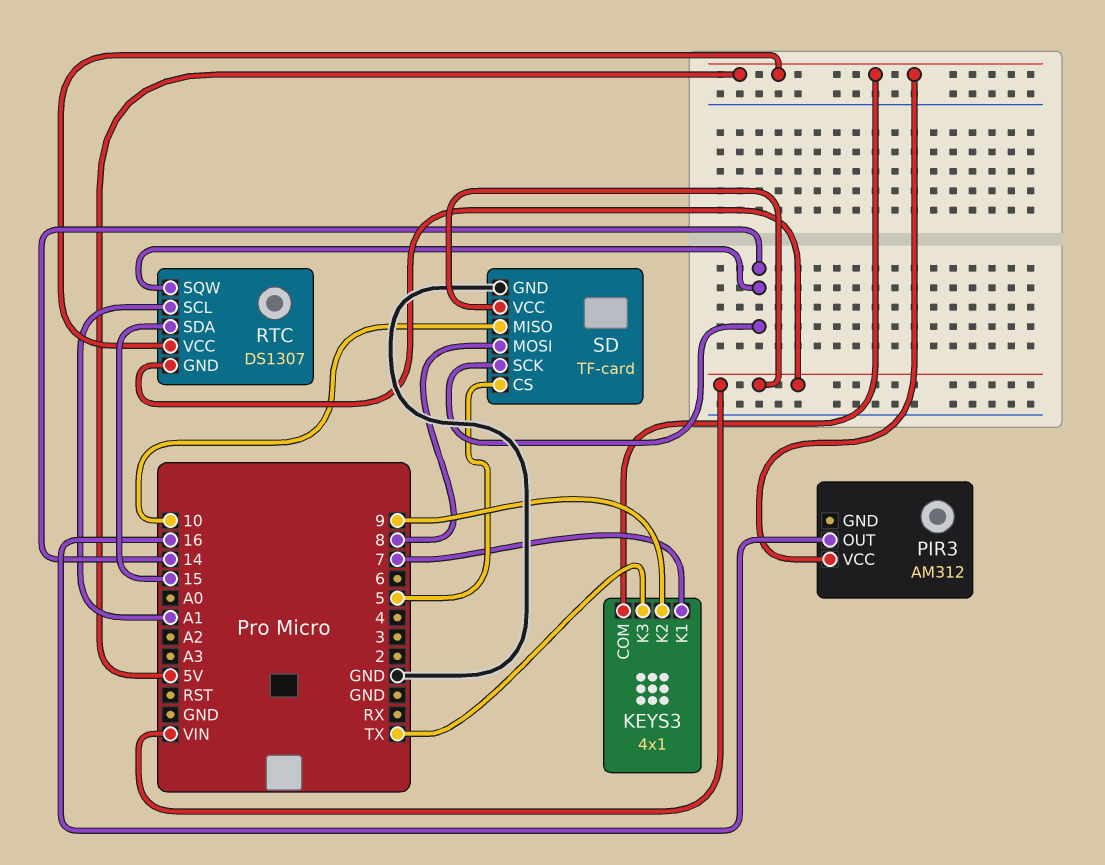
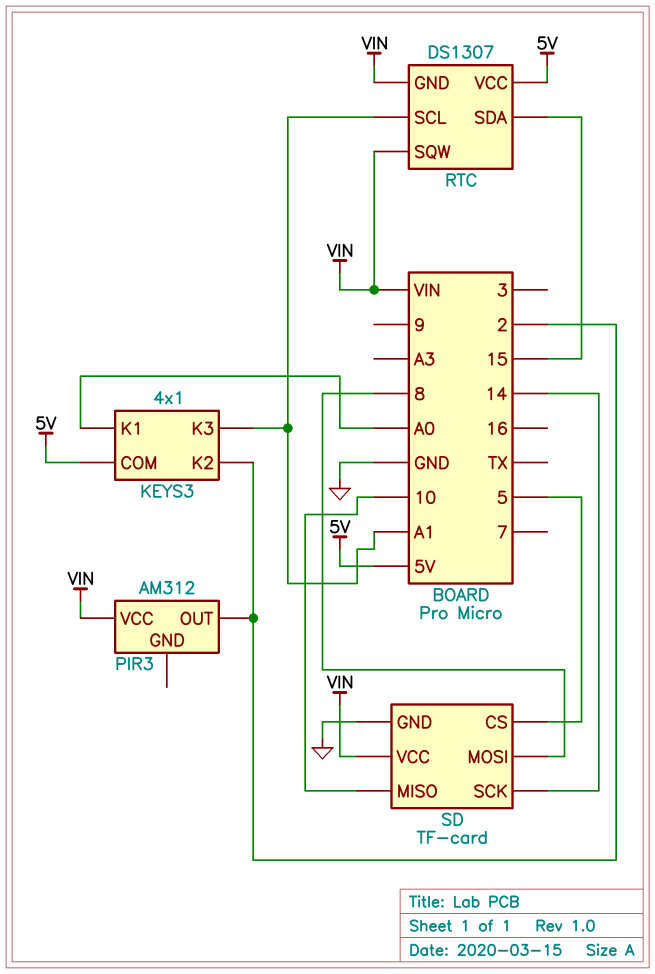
KEYS3 pin K1: 7 -> A0
KEYS3 pin K2: 9 -> 2
KEYS3 pin K3: TX -> A1
PIR3 pin OUT: 16 -> 2
PIR3 pin VCC: 5V -> VIN
RTC pin SQW: 14 -> VIN

